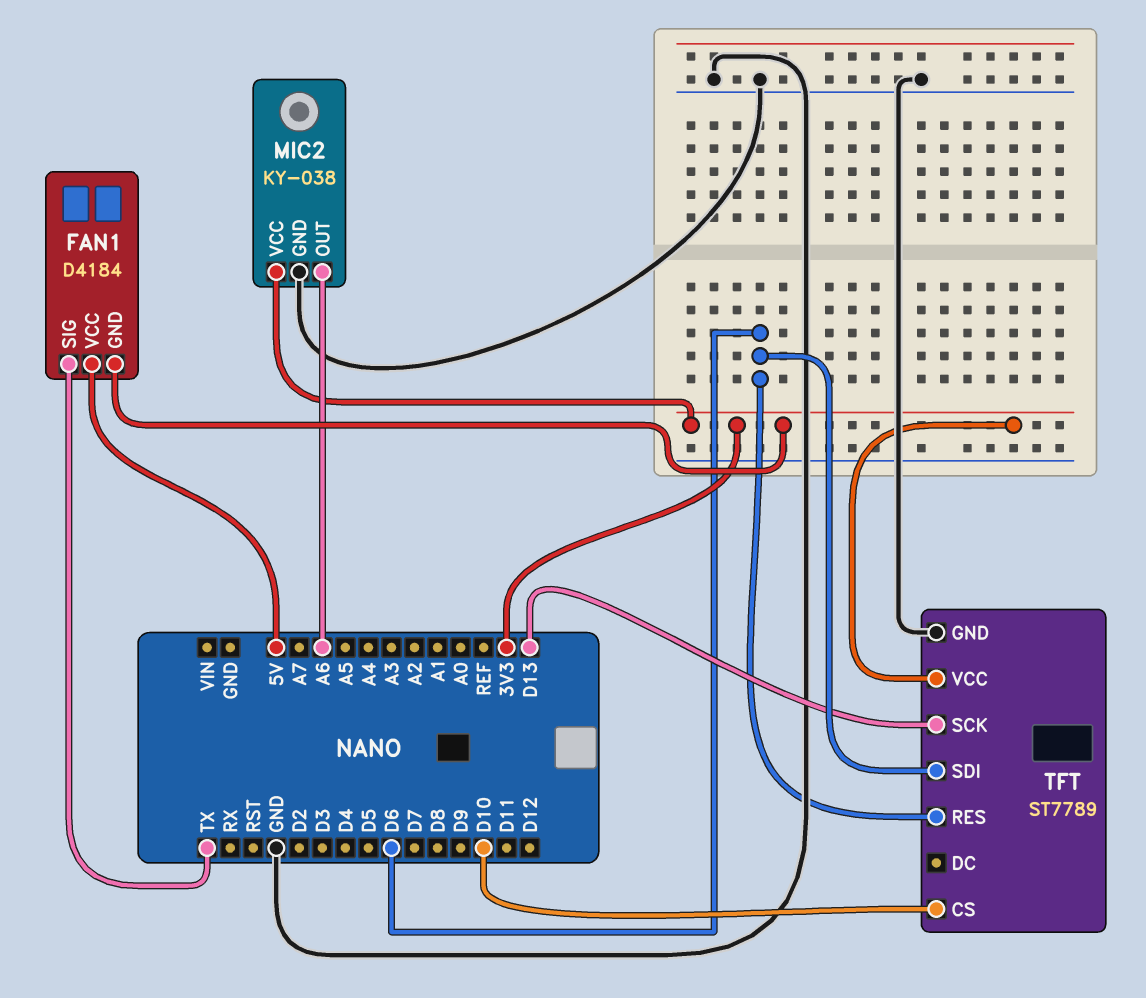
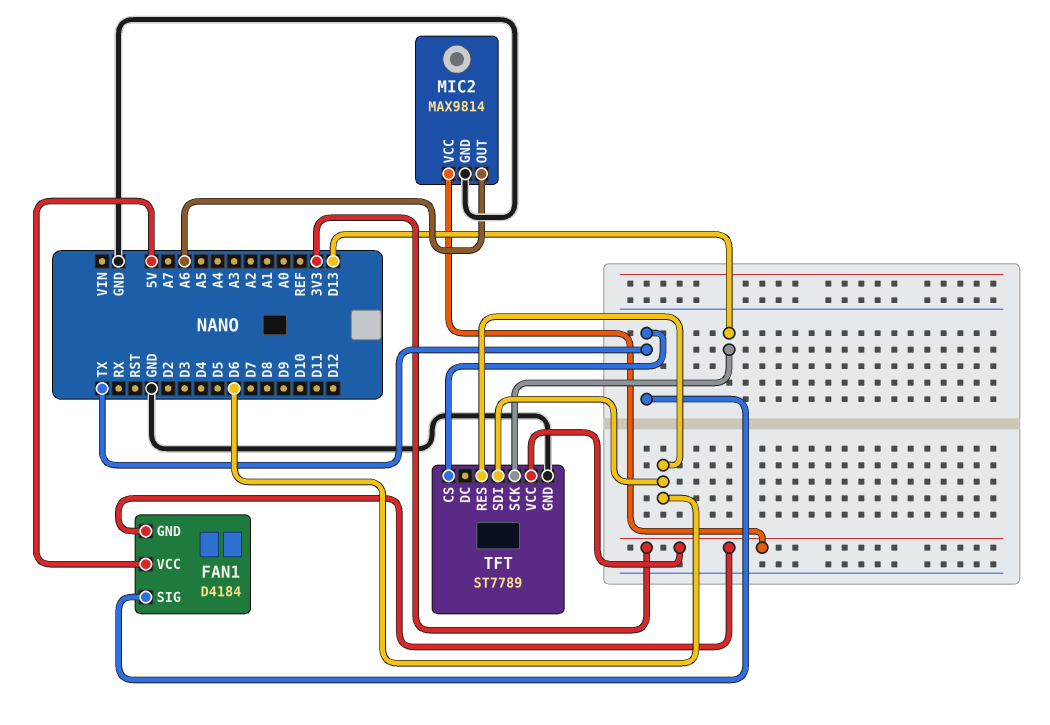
MIC2: KY-038 -> MAX9814
TFT pin CS: D10 -> TX

